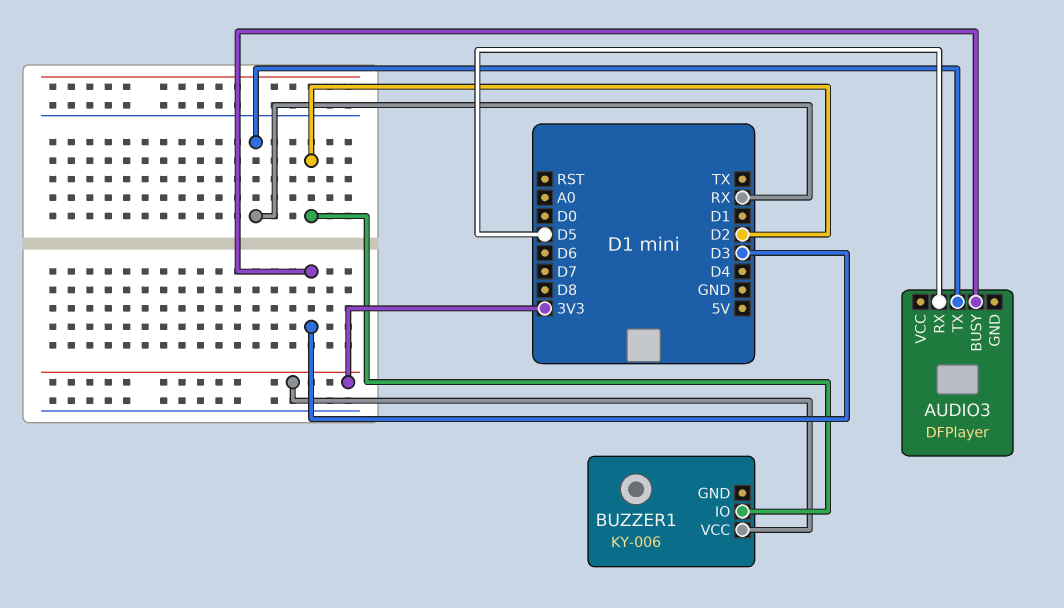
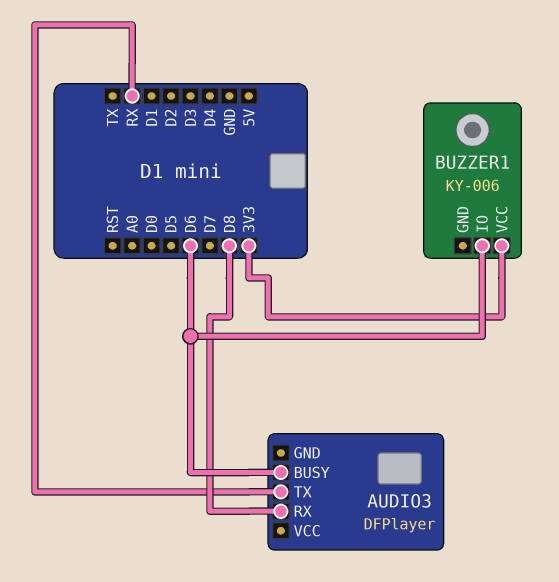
AUDIO3 pin BUSY: D3 -> D6
AUDIO3 pin RX: D5 -> D8
BUZZER1 pin IO: D2 -> D6

